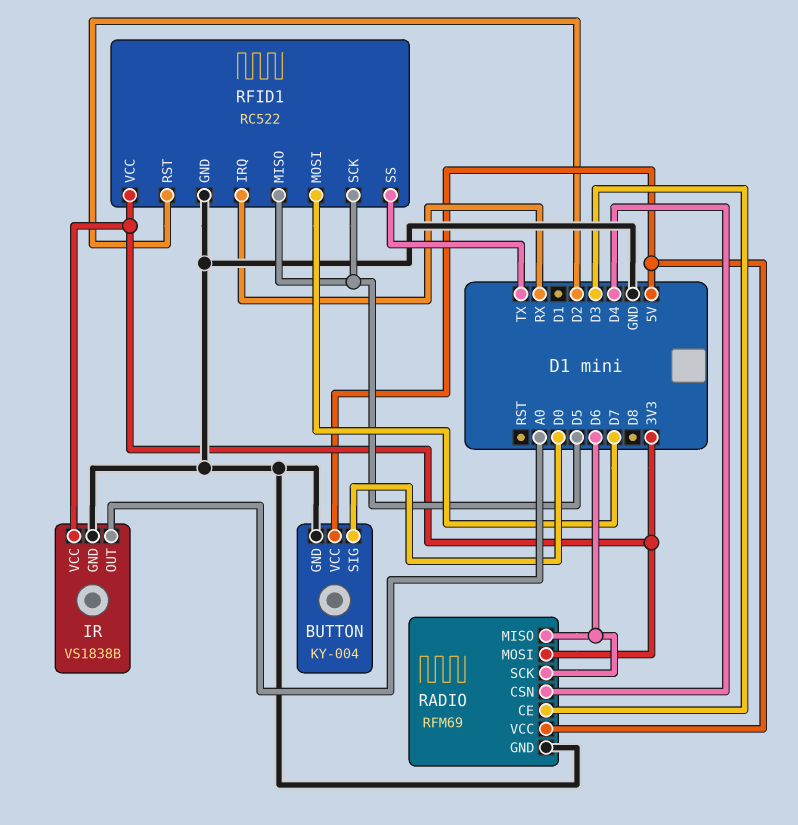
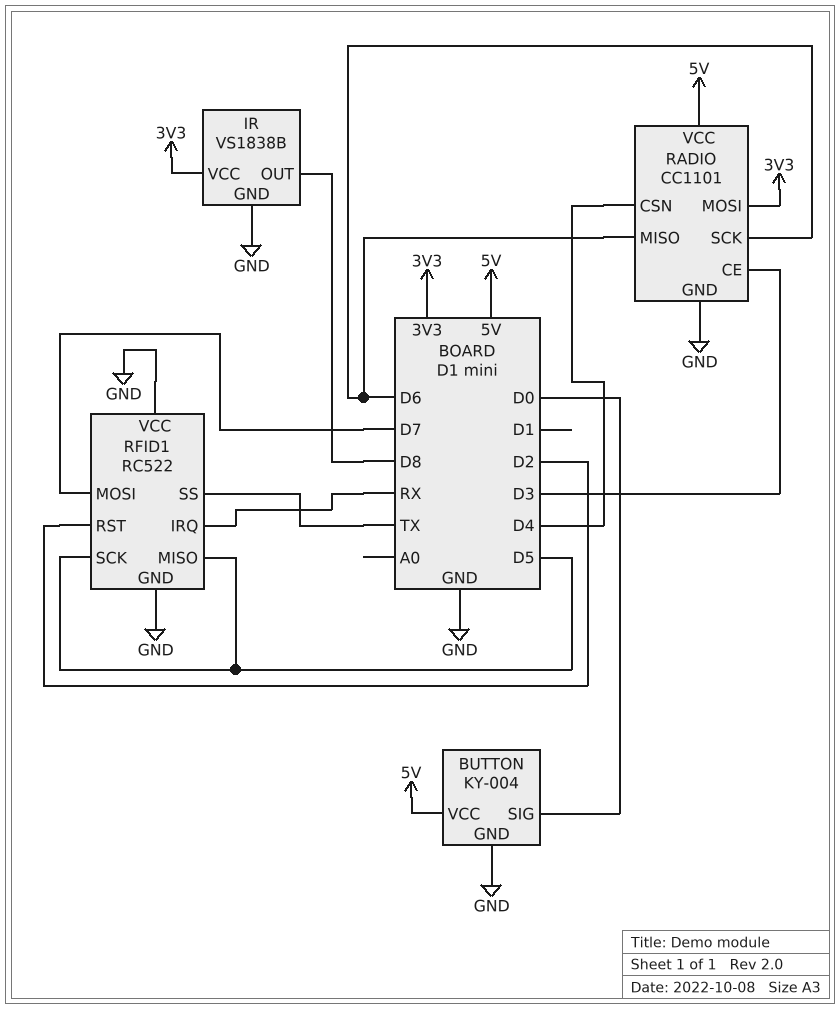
IR pin OUT: A0 -> D8
RADIO: RFM69 -> CC1101
RFID1 pin VCC: 3V3 -> GND

